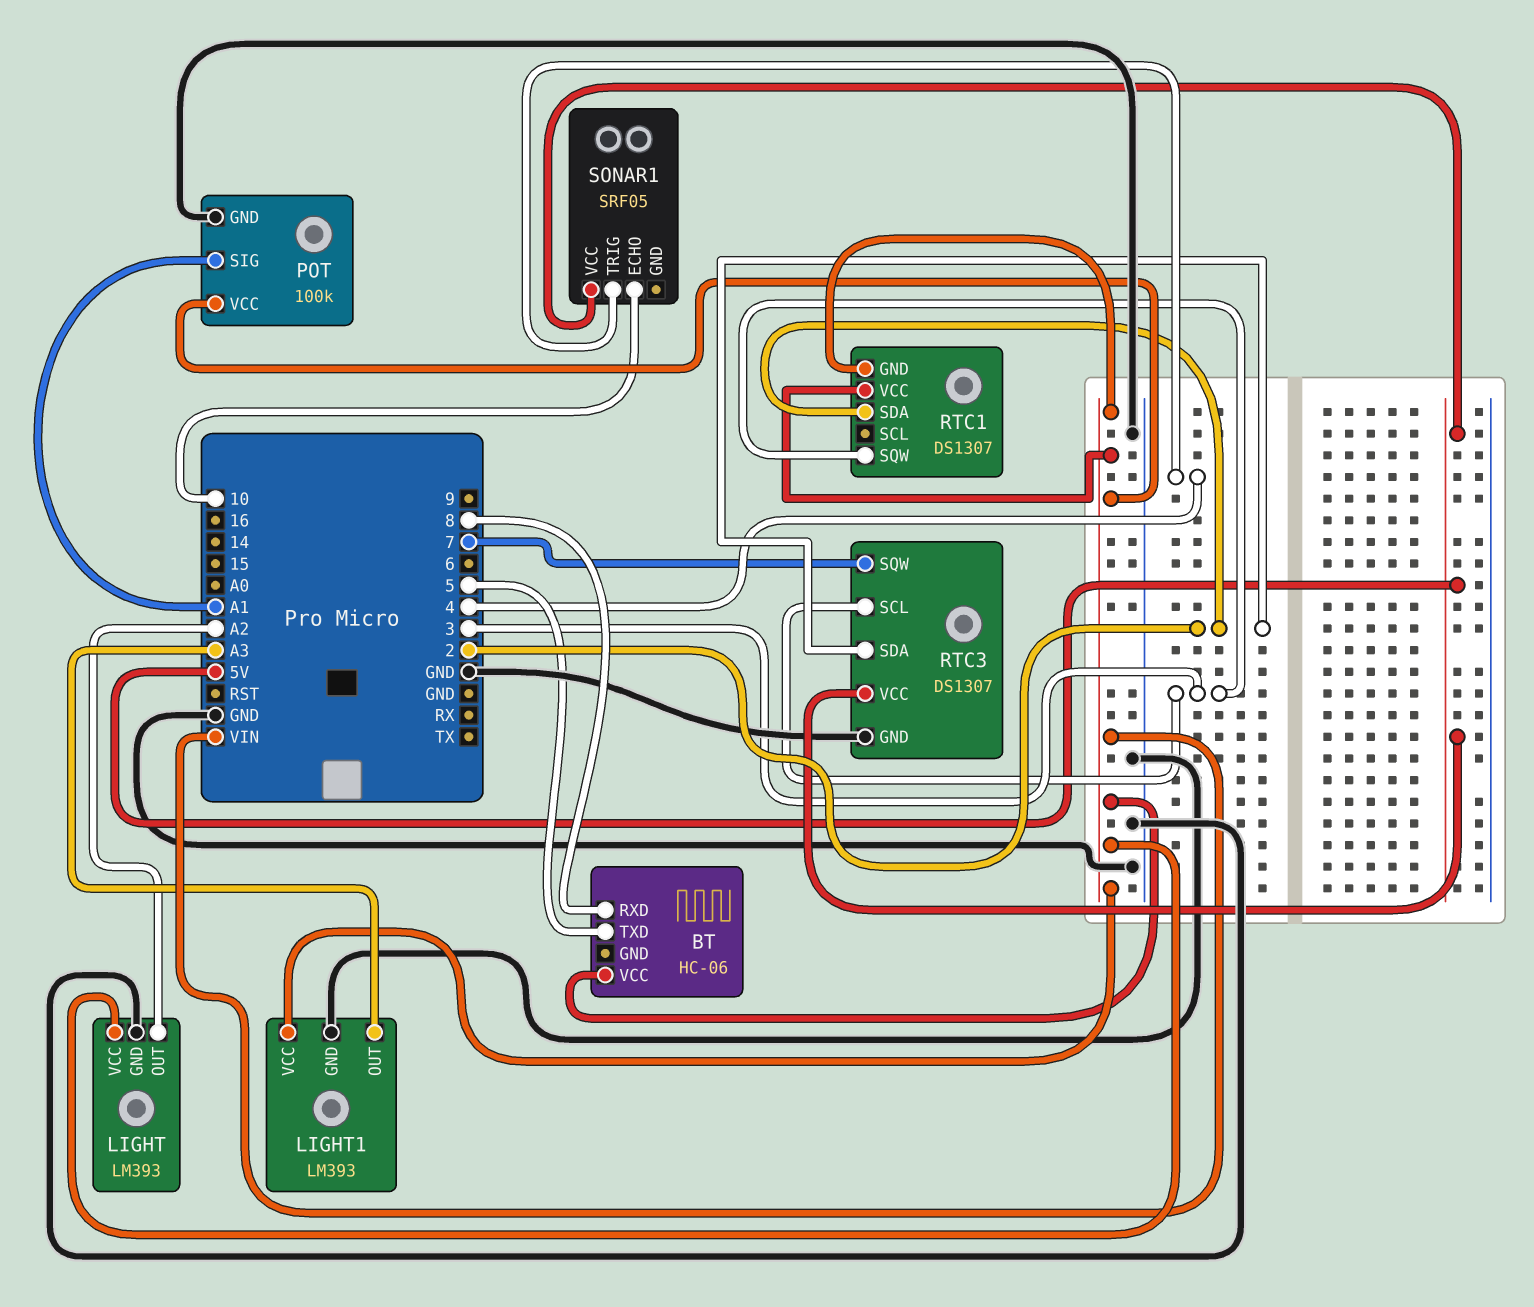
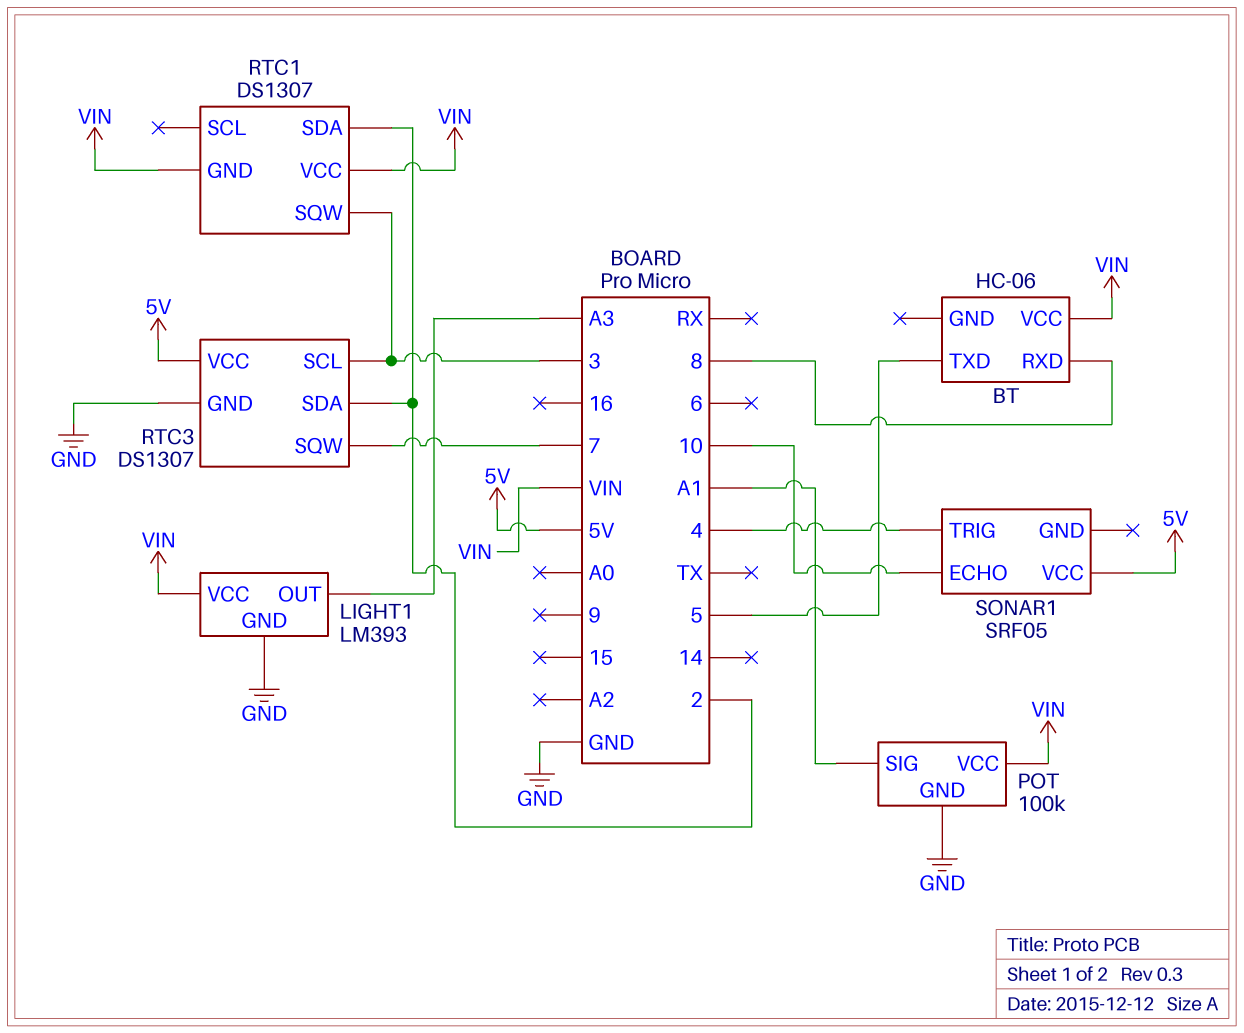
LIGHT: LM393 -> none
LIGHT pin GND: GND -> none
LIGHT pin OUT: A2 -> none
LIGHT pin VCC: VIN -> none

